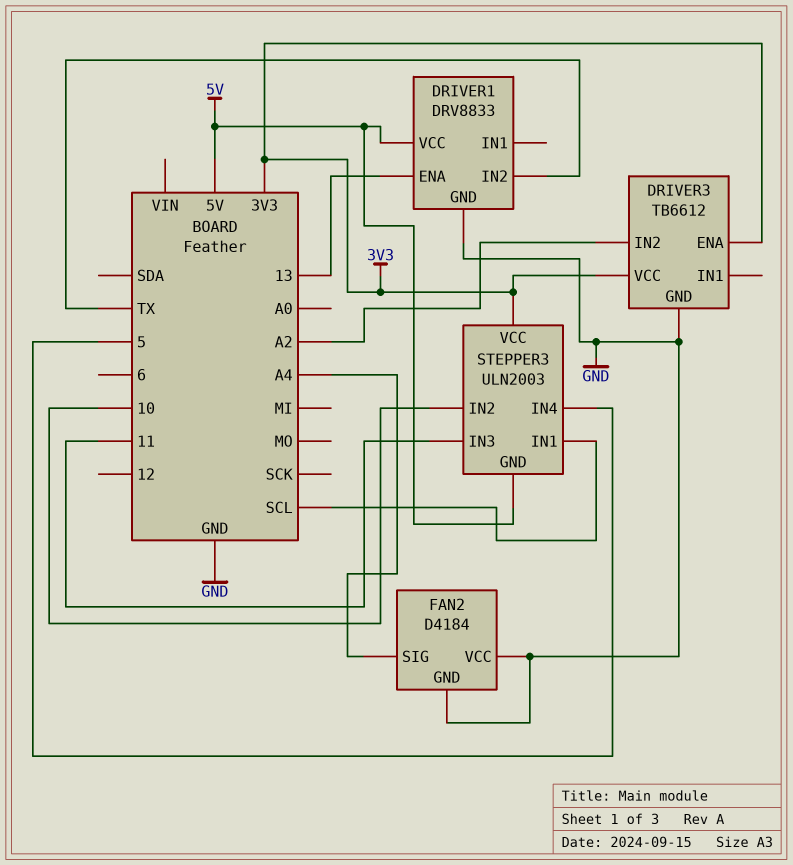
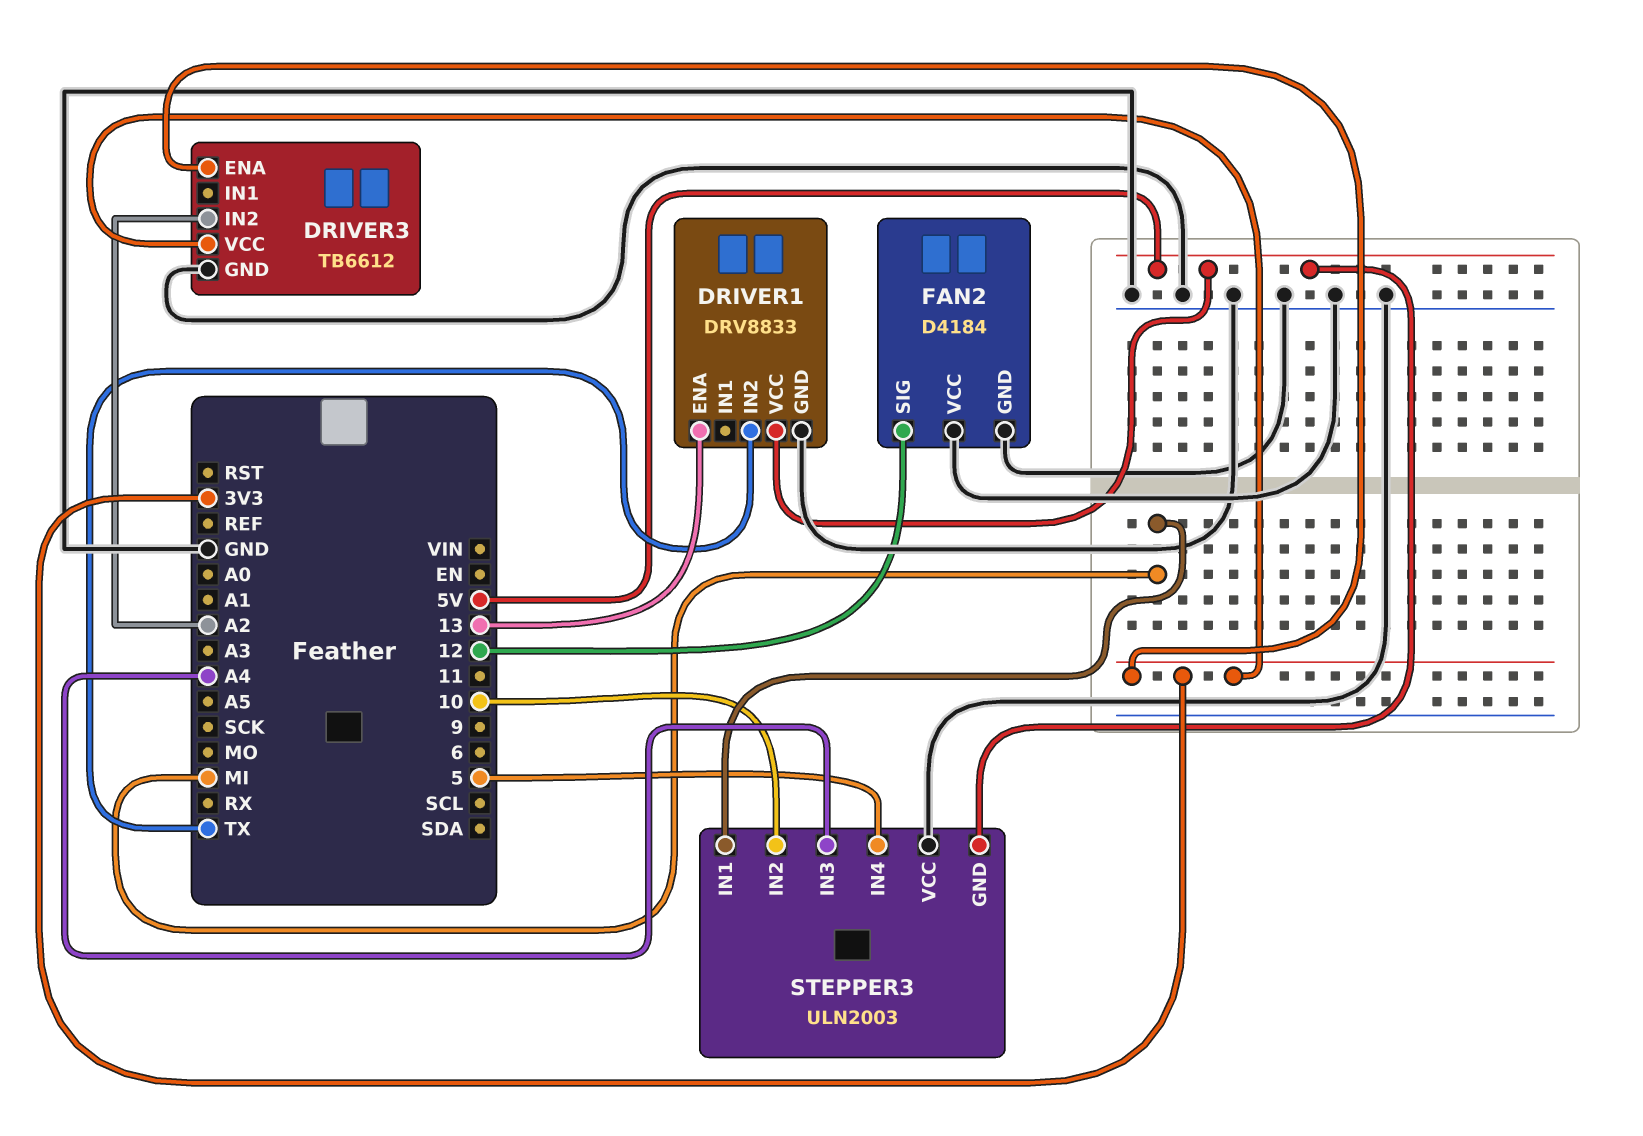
FAN2 pin SIG: A4 -> 12
STEPPER3 pin IN1: SCL -> MI
STEPPER3 pin IN3: 11 -> A4
STEPPER3 pin VCC: 3V3 -> GND

